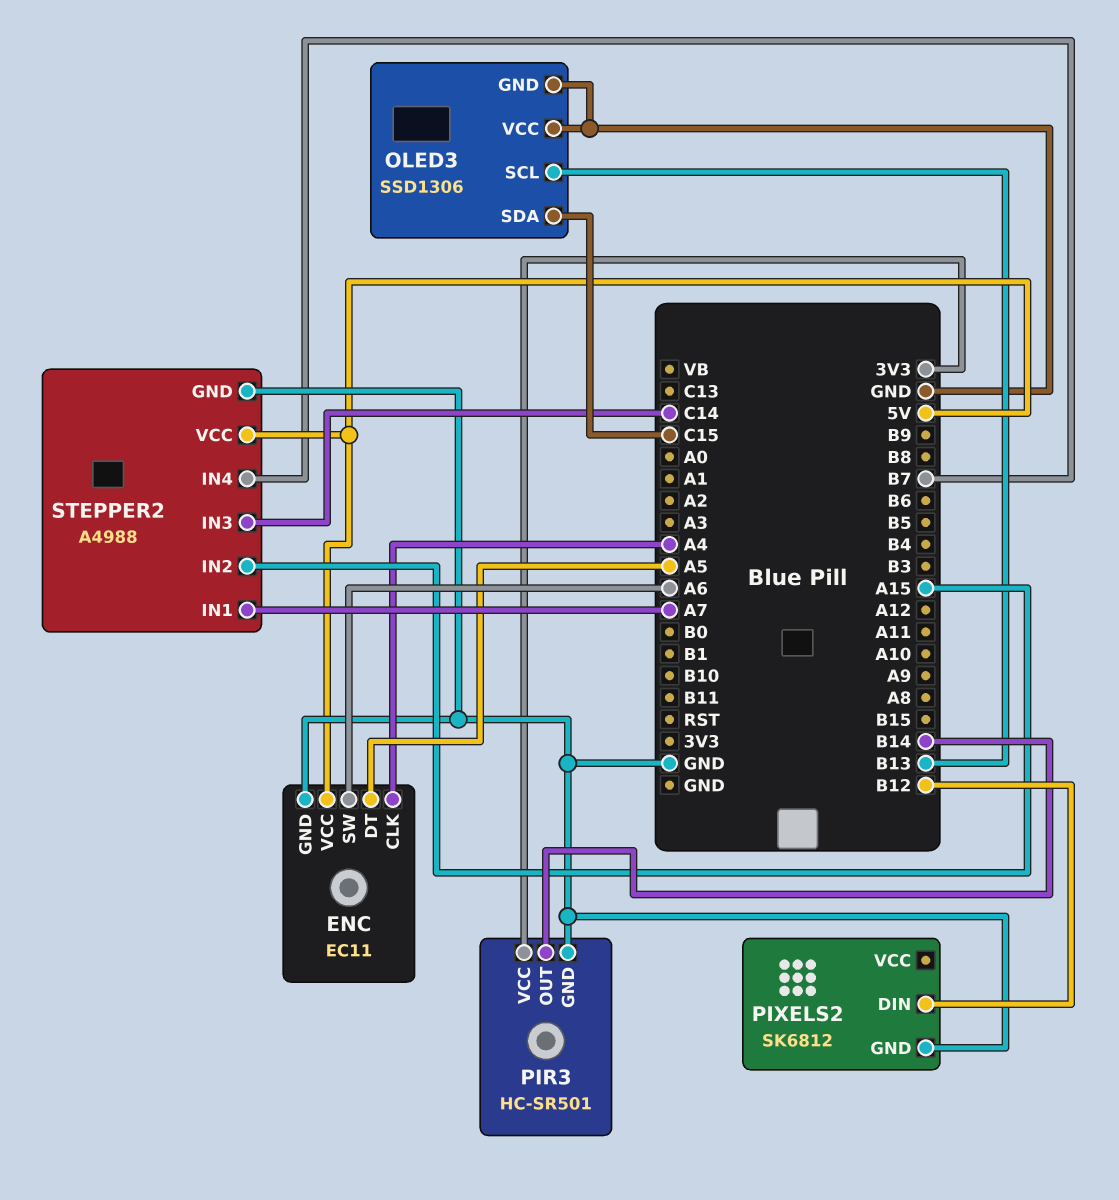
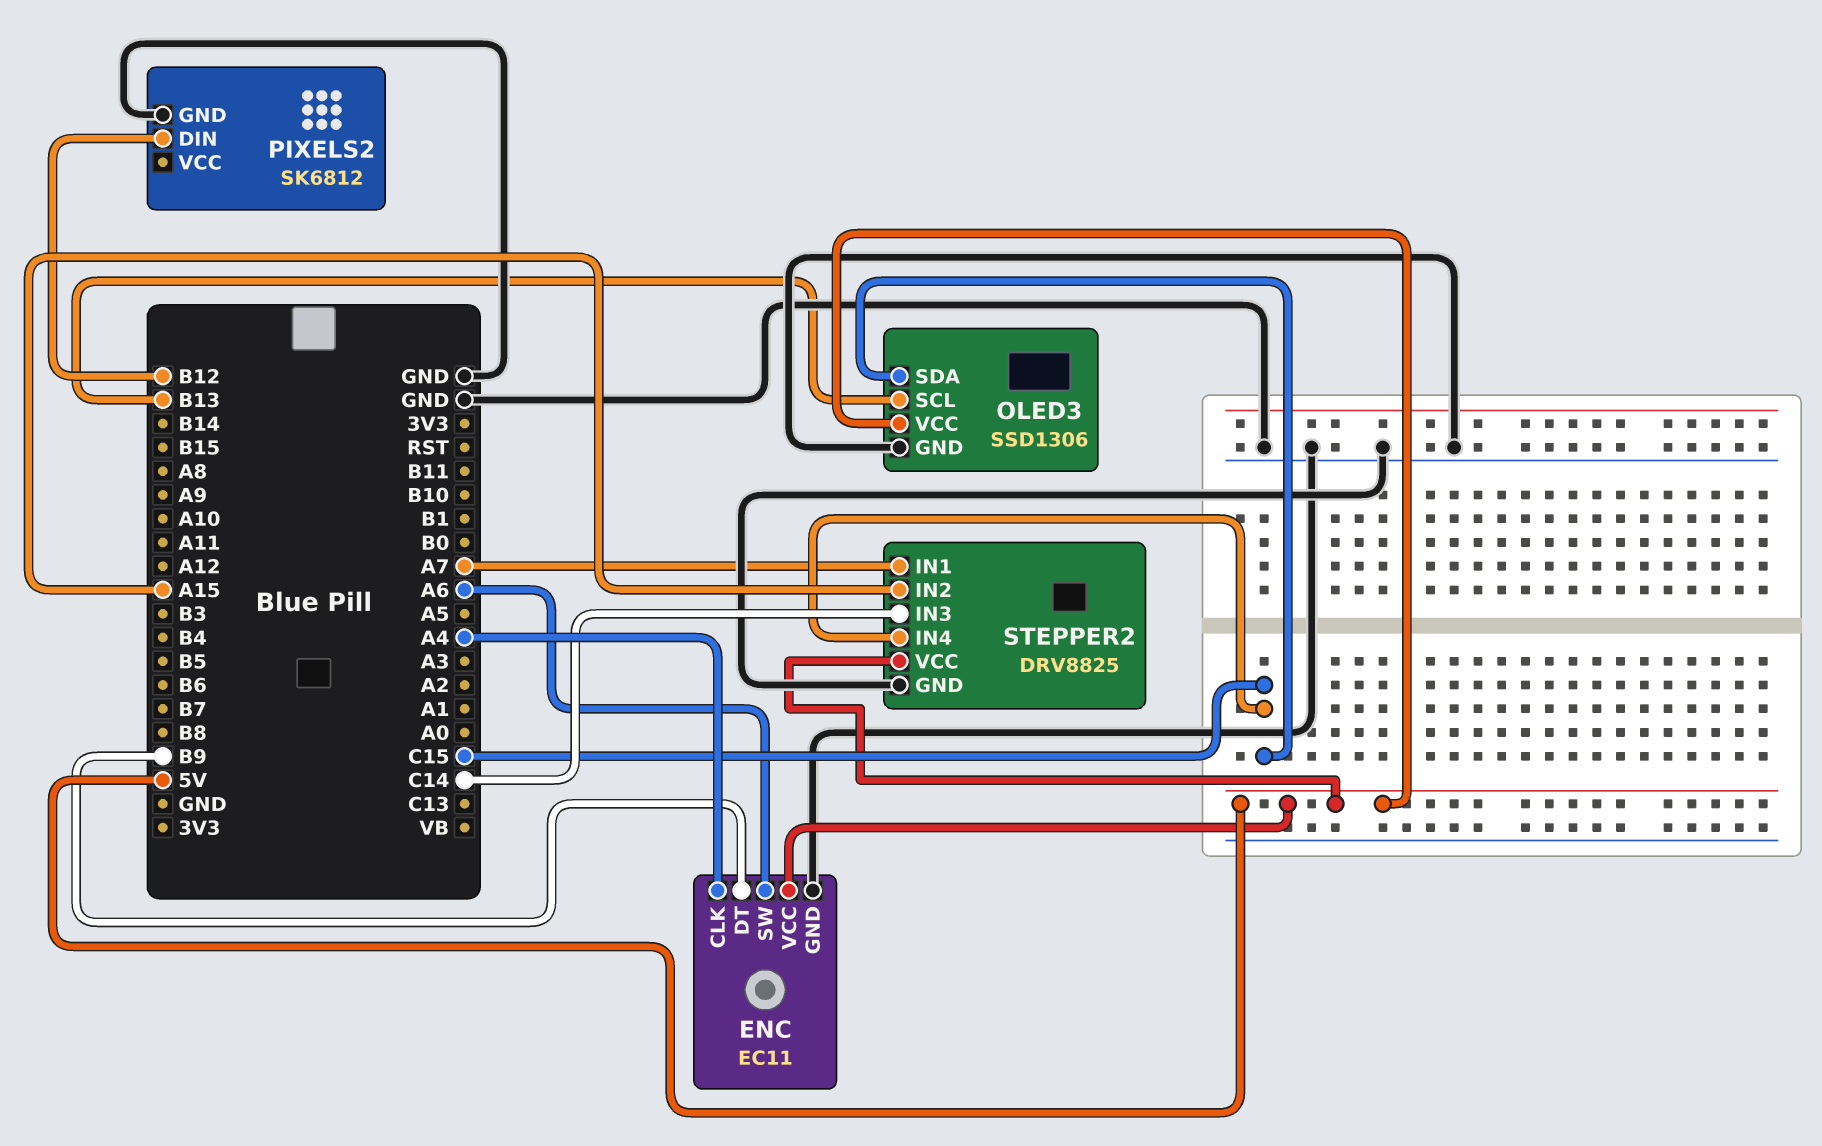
ENC pin DT: A5 -> B9
OLED3 pin VCC: GND -> 5V
PIR3: HC-SR501 -> none
PIR3 pin GND: GND -> none
PIR3 pin OUT: B14 -> none
PIR3 pin VCC: 3V3 -> none
STEPPER2: A4988 -> DRV8825
STEPPER2 pin IN4: B7 -> C15

